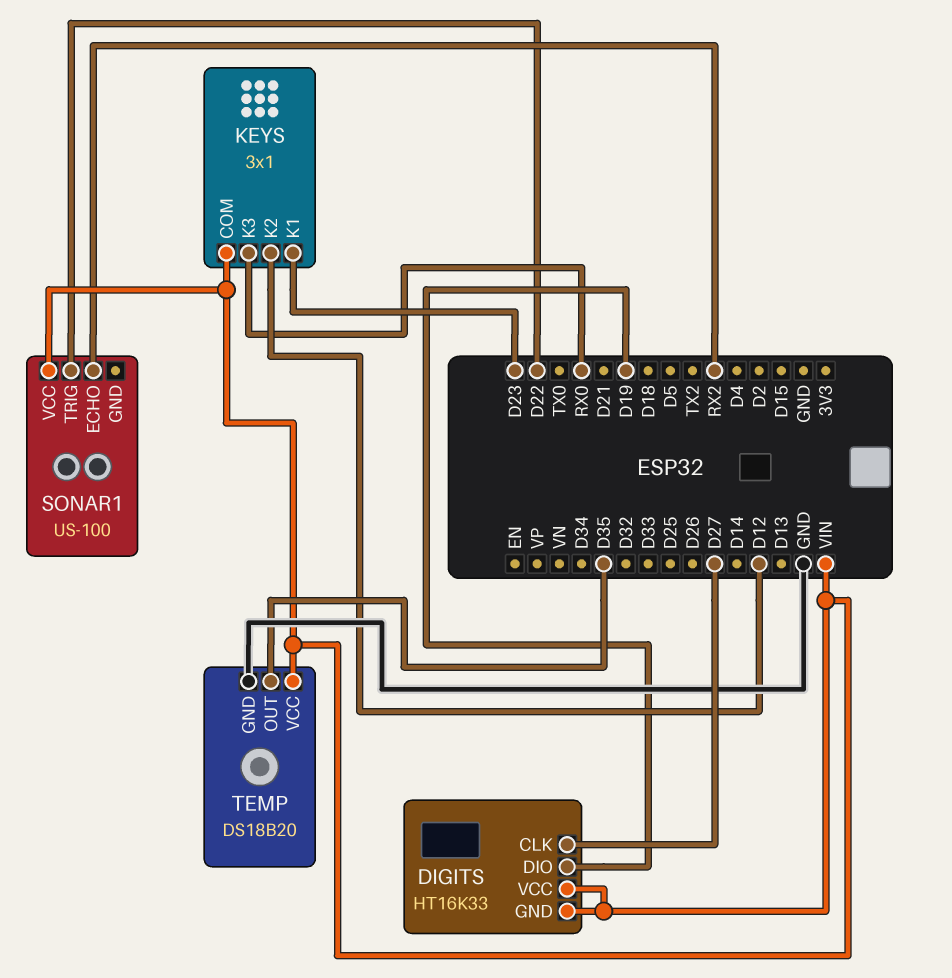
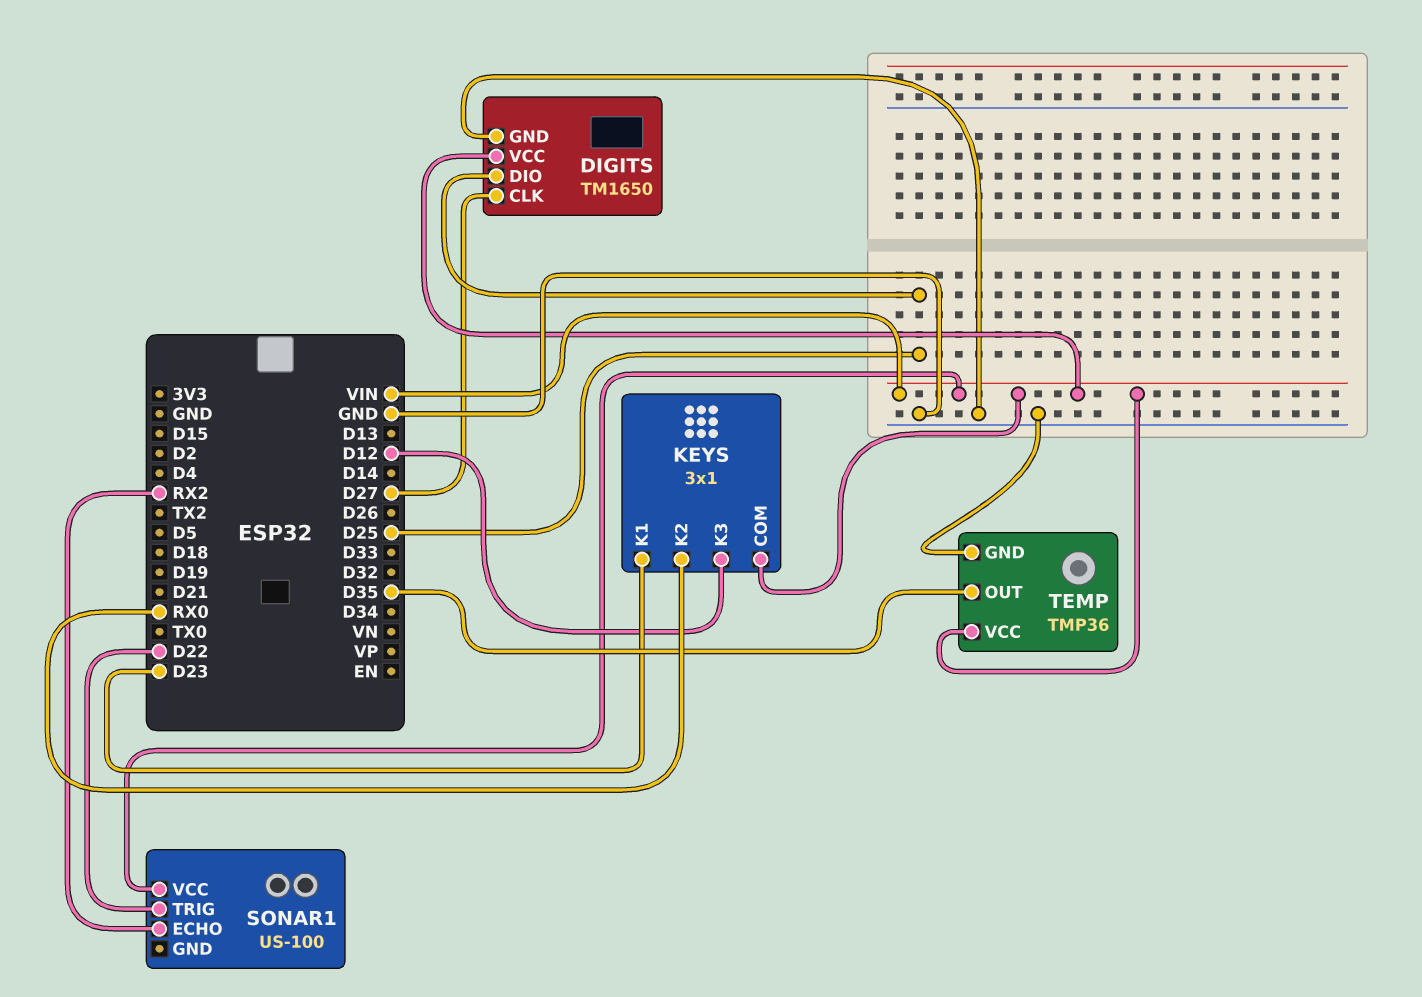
DIGITS: HT16K33 -> TM1650
DIGITS pin DIO: D19 -> D25
DIGITS pin GND: VIN -> GND
KEYS pin K2: D12 -> RX0
KEYS pin K3: RX0 -> D12
TEMP: DS18B20 -> TMP36

